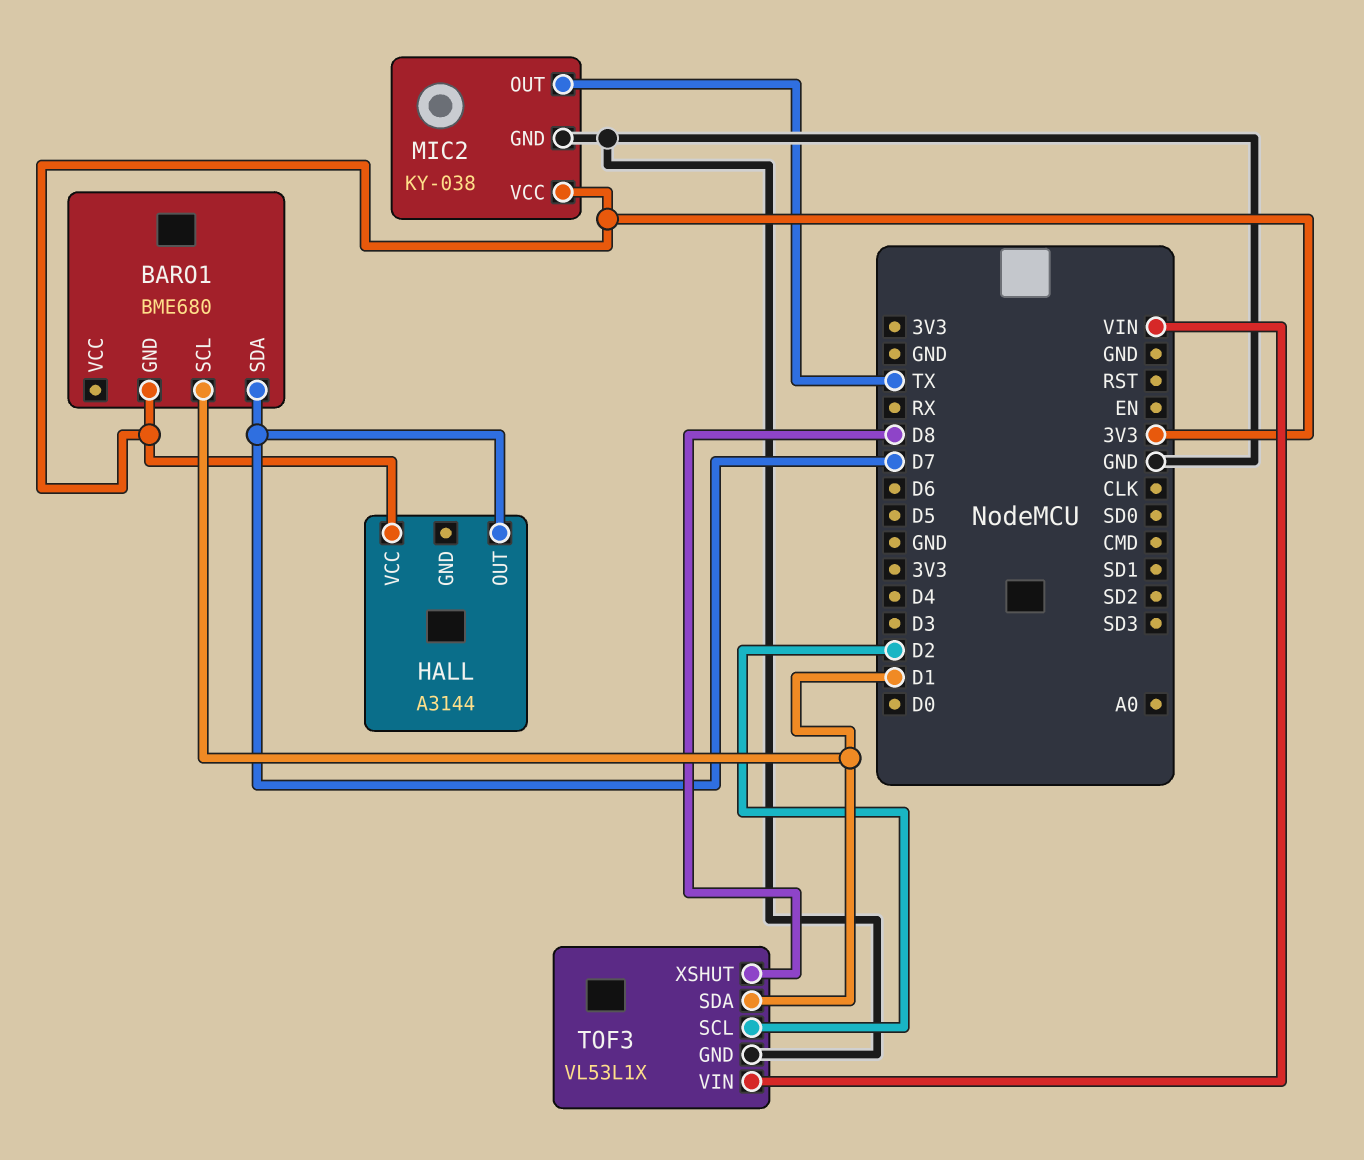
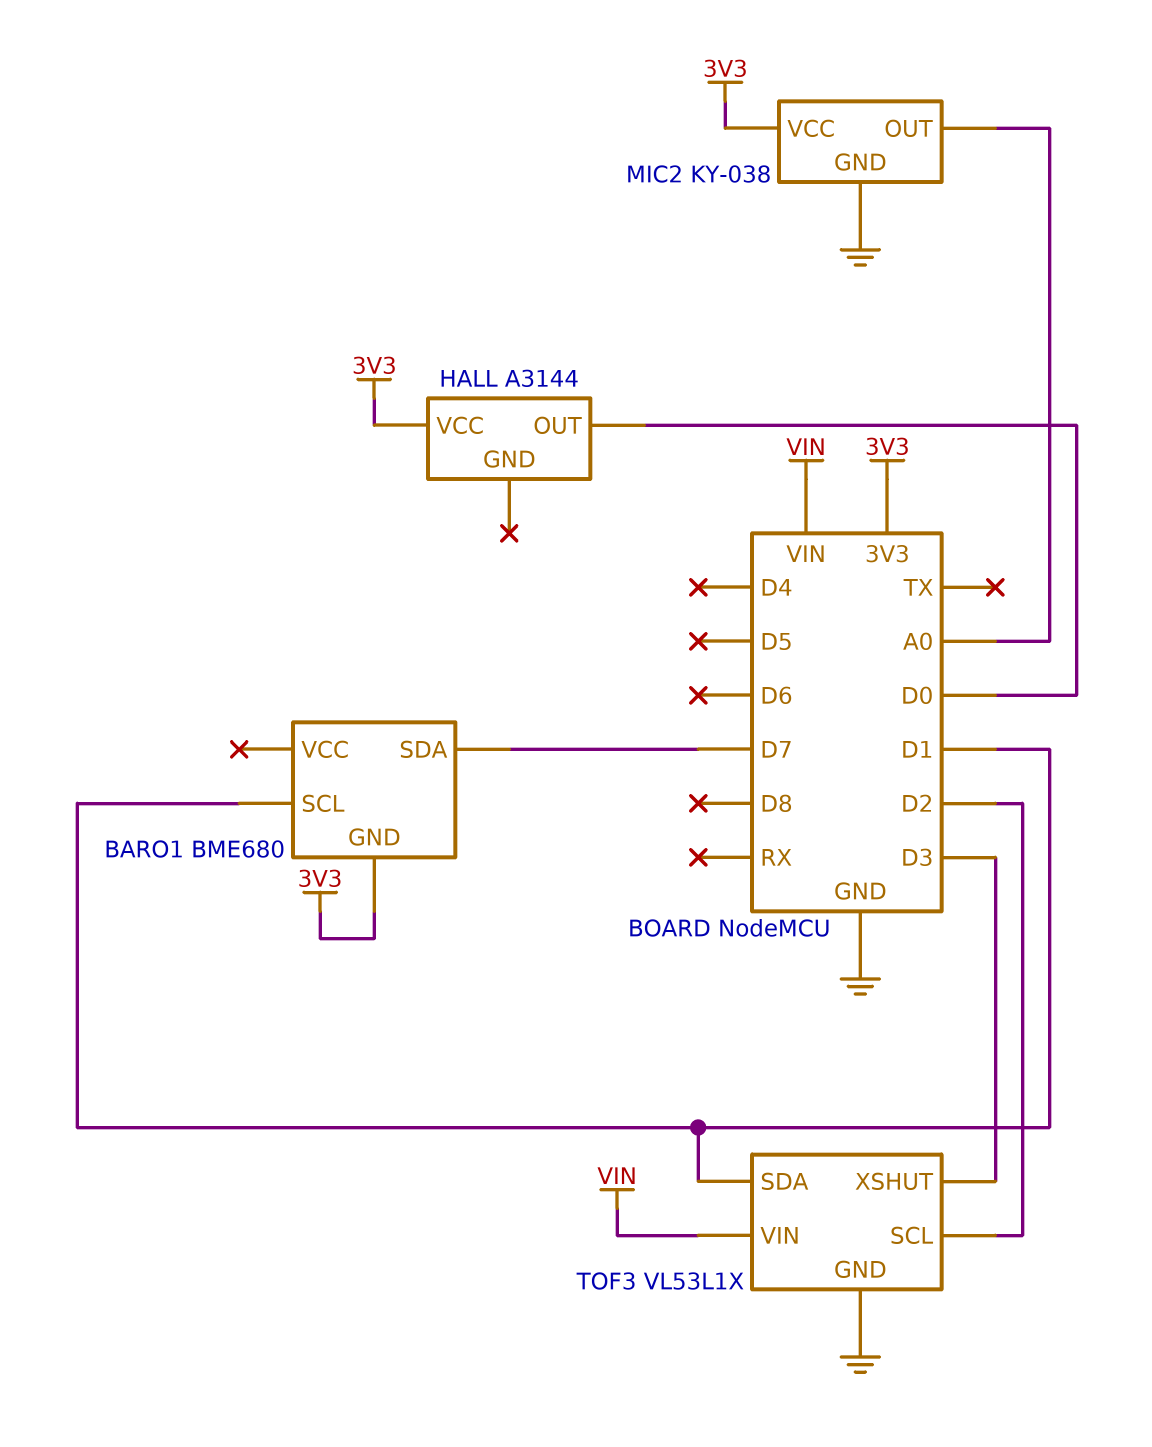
HALL pin OUT: D7 -> D0
MIC2 pin OUT: TX -> A0
TOF3 pin XSHUT: D8 -> D3

